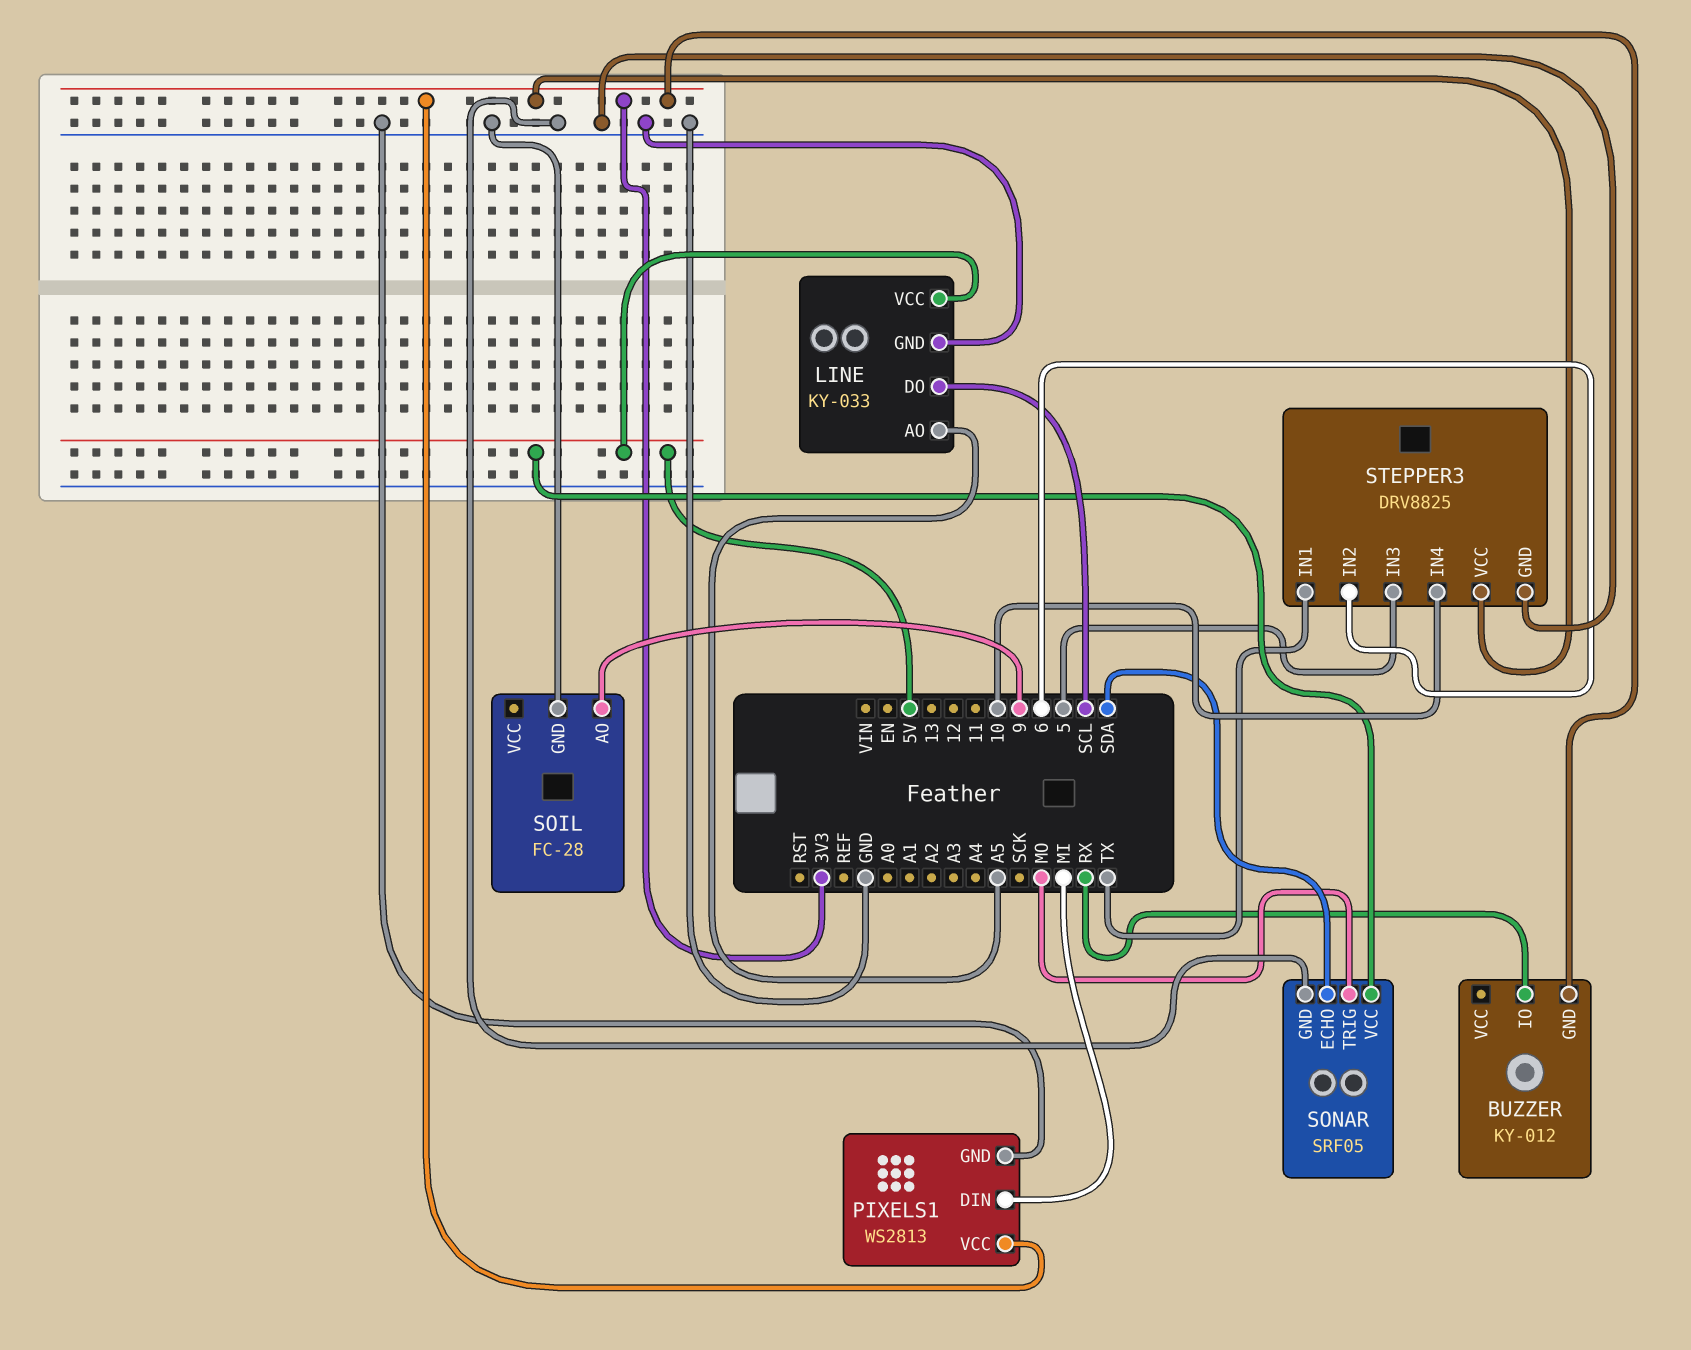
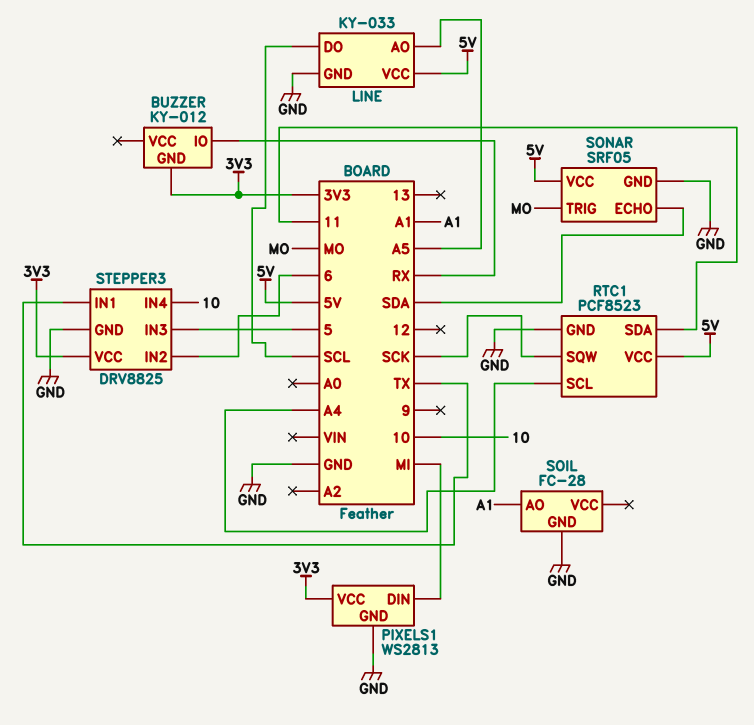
RTC1: none -> PCF8523
RTC1 pin GND: none -> GND
RTC1 pin SCL: none -> A4
RTC1 pin SDA: none -> 11
RTC1 pin SQW: none -> SCK
RTC1 pin VCC: none -> 5V
SOIL pin AO: 9 -> A1

